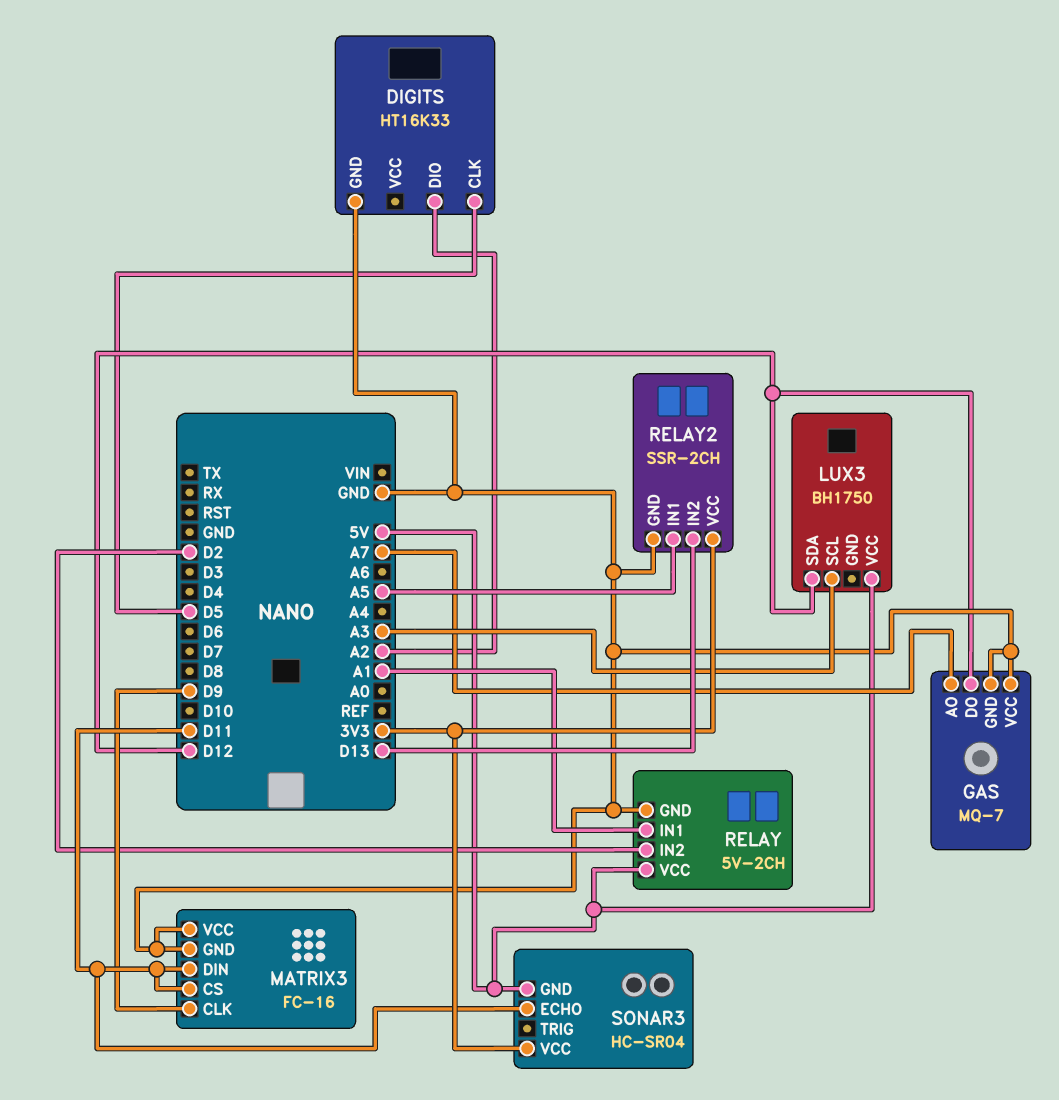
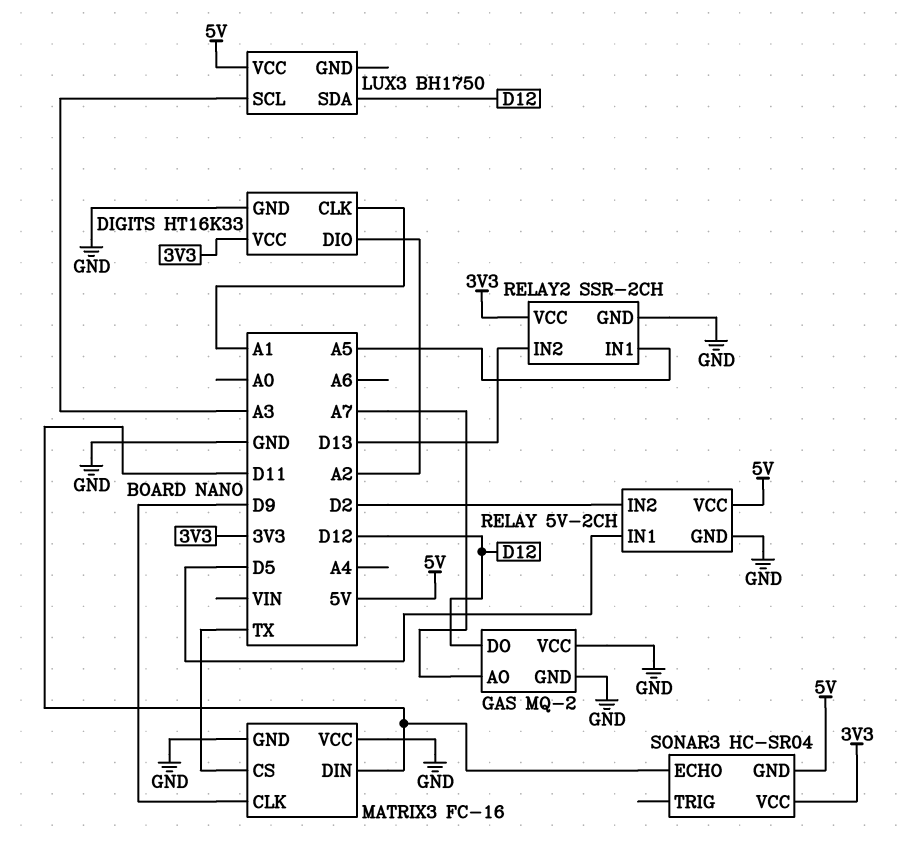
DIGITS pin CLK: D5 -> A1
DIGITS pin VCC: none -> 3V3
GAS: MQ-7 -> MQ-2
MATRIX3 pin CS: D11 -> TX
RELAY pin IN1: A1 -> D5

